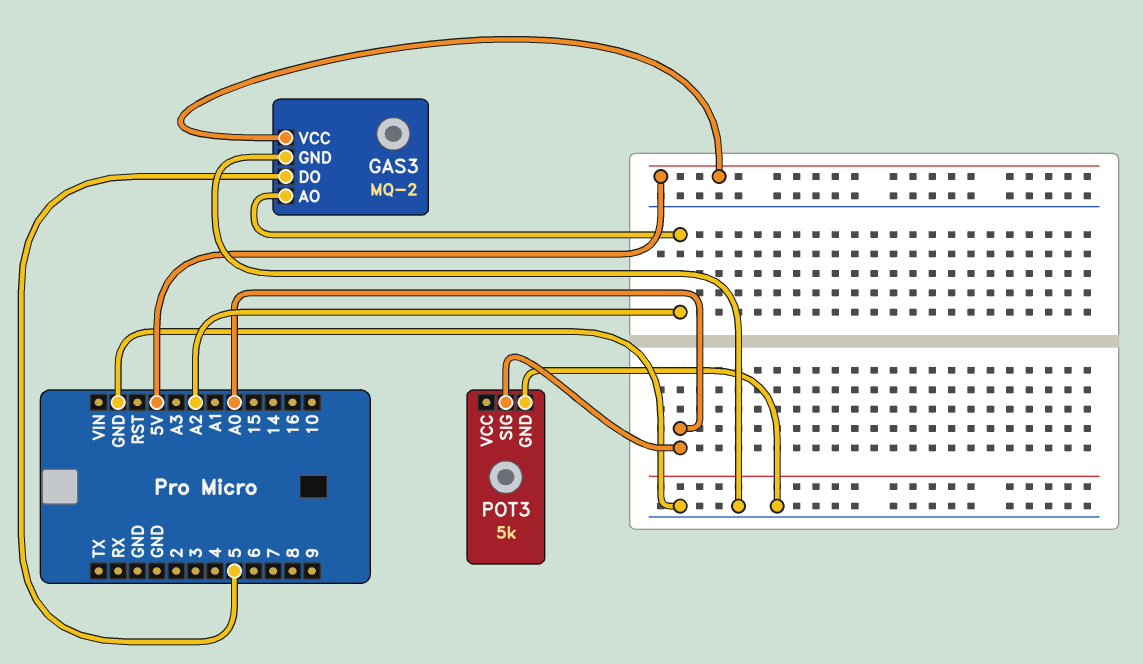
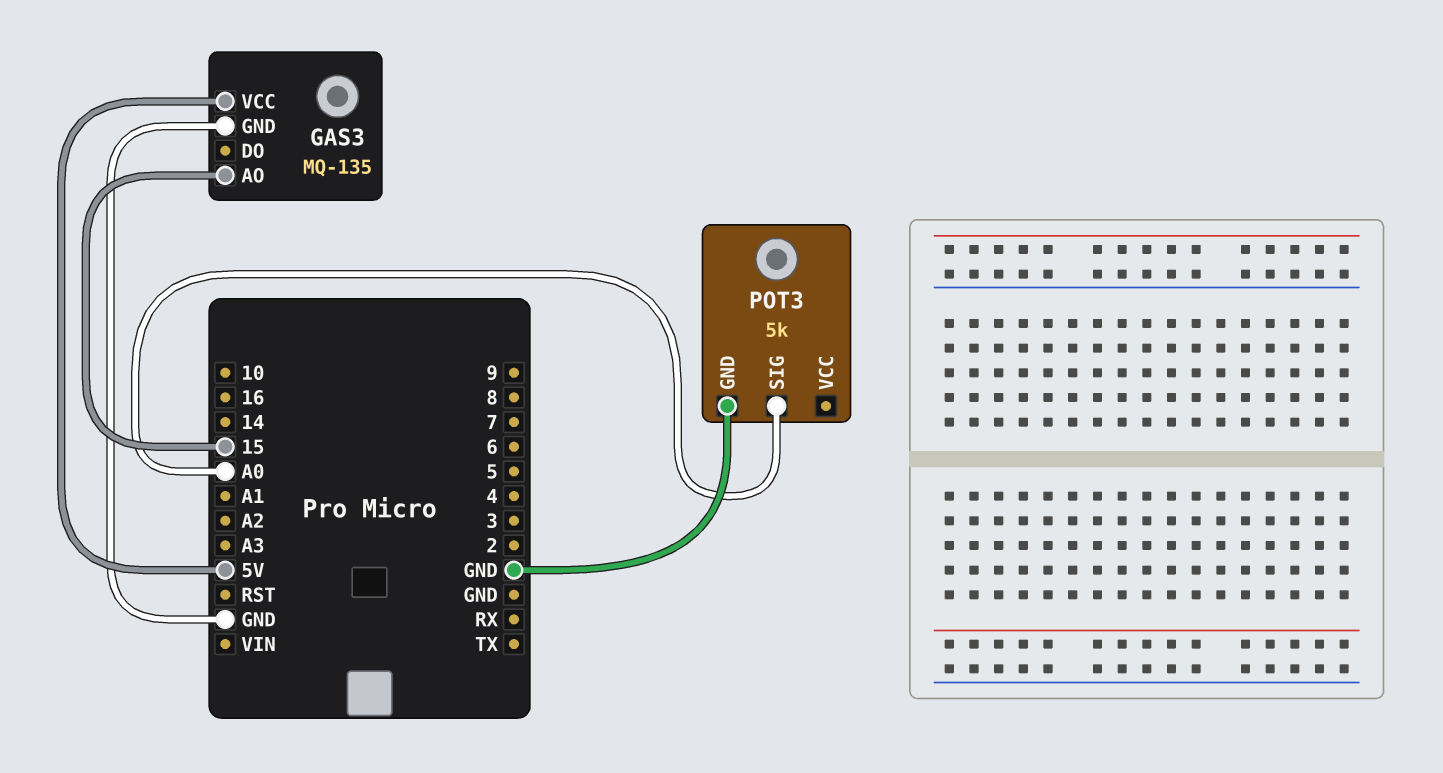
GAS3: MQ-2 -> MQ-135
GAS3 pin AO: A2 -> 15
GAS3 pin DO: 5 -> none

